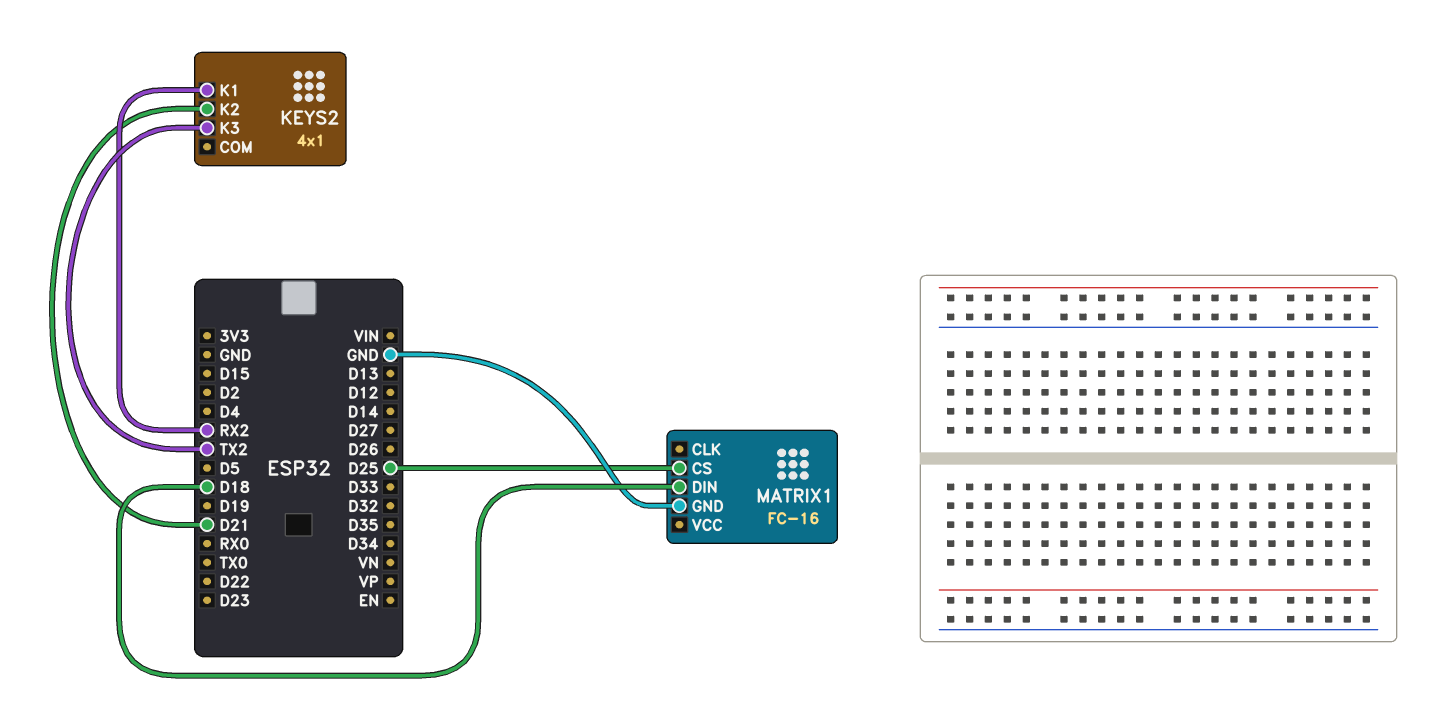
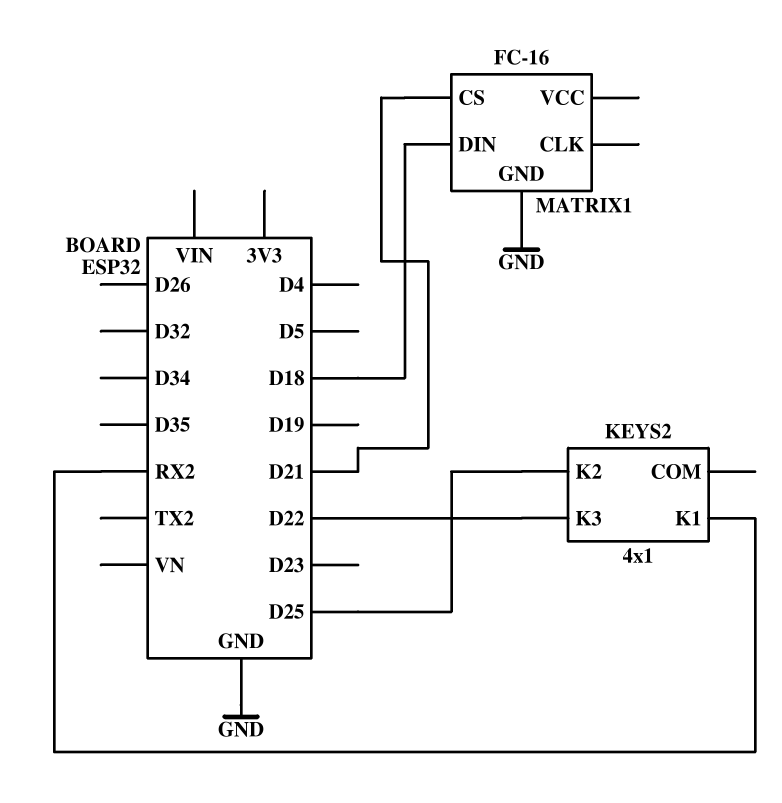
KEYS2 pin K2: D21 -> D25
KEYS2 pin K3: TX2 -> D22
MATRIX1 pin CS: D25 -> D21

